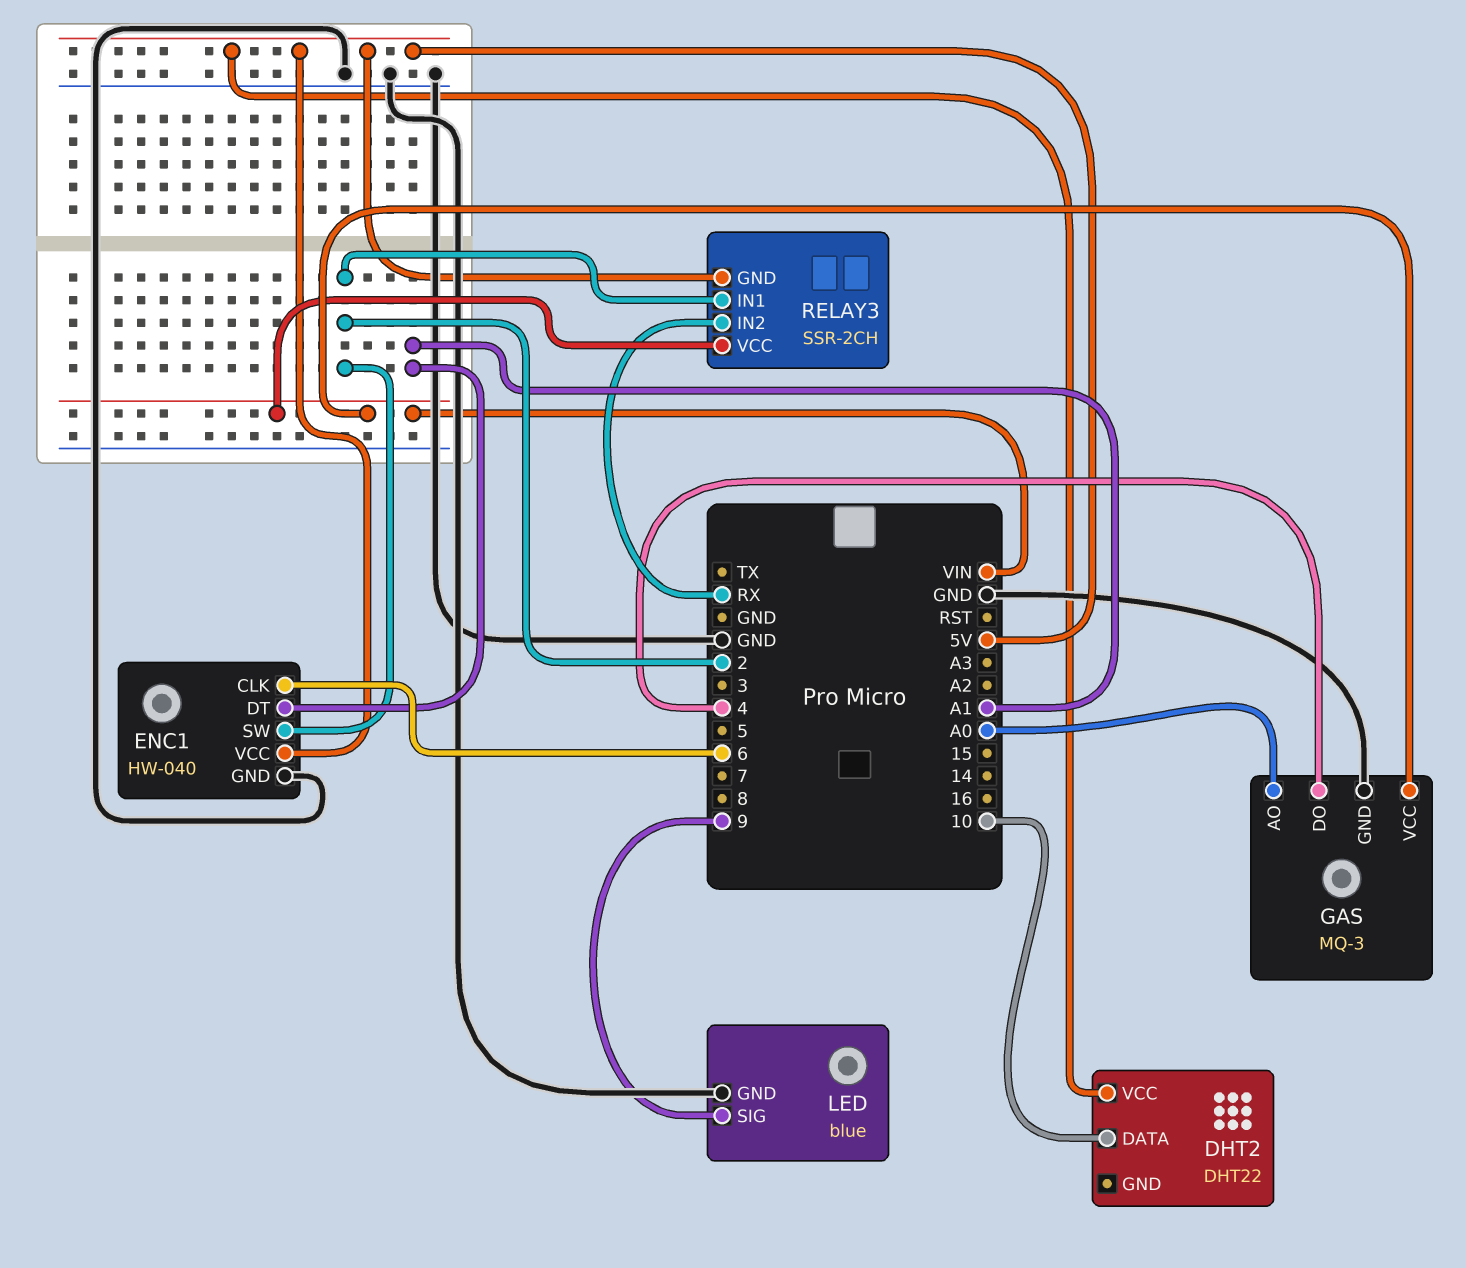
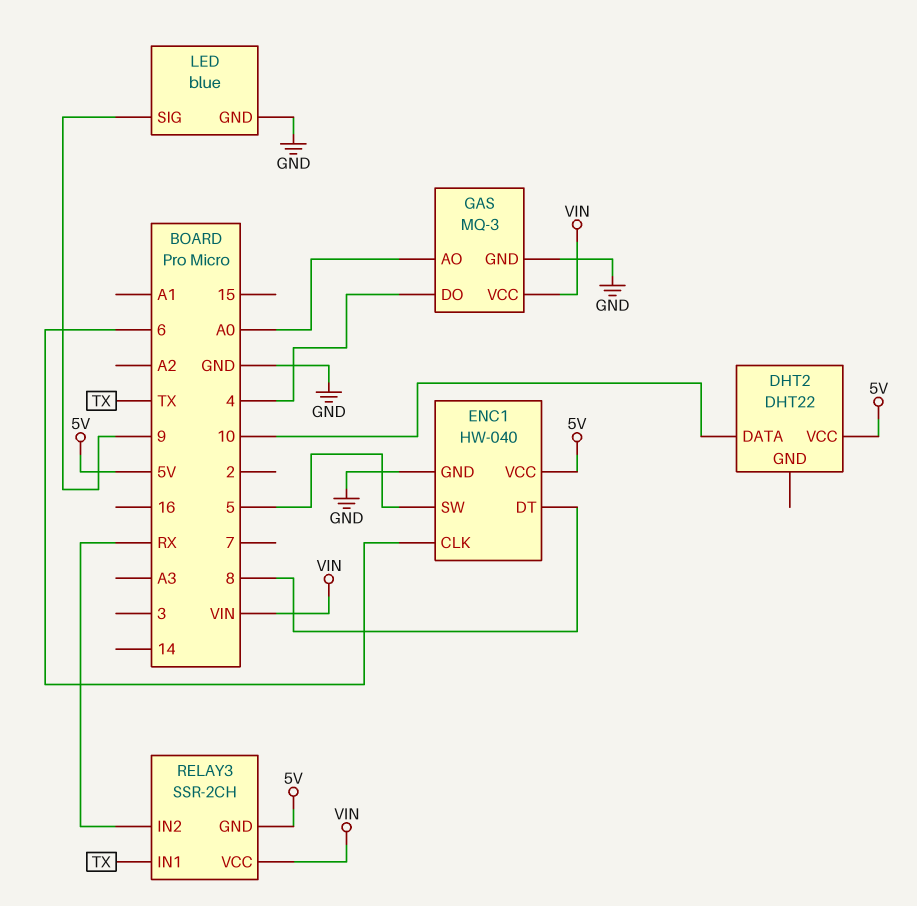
ENC1 pin DT: A1 -> 8
ENC1 pin SW: 2 -> 5
RELAY3 pin IN1: 2 -> TX

